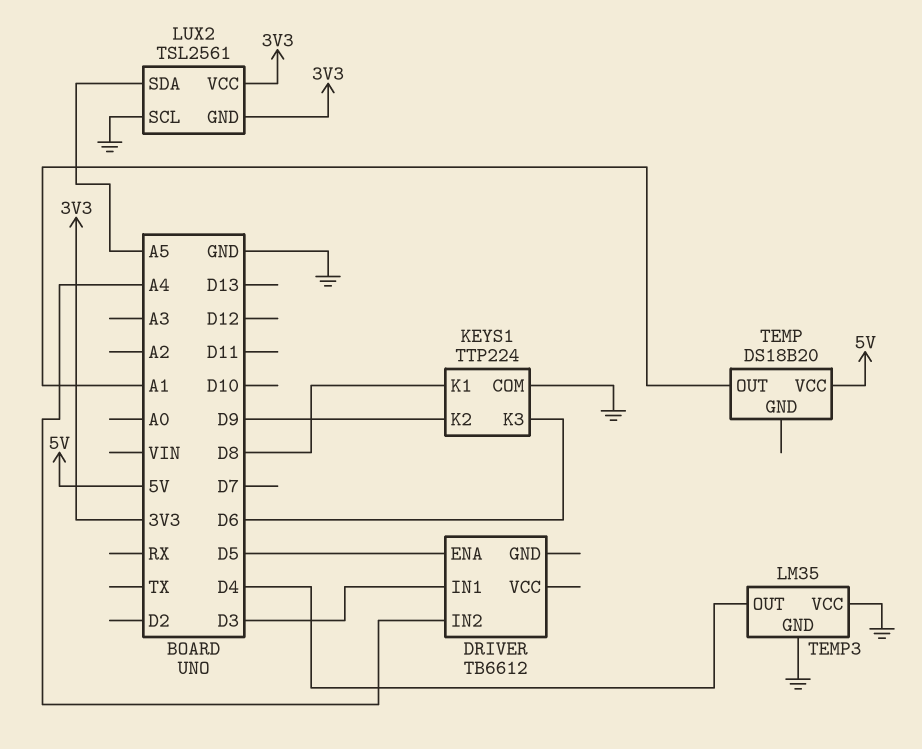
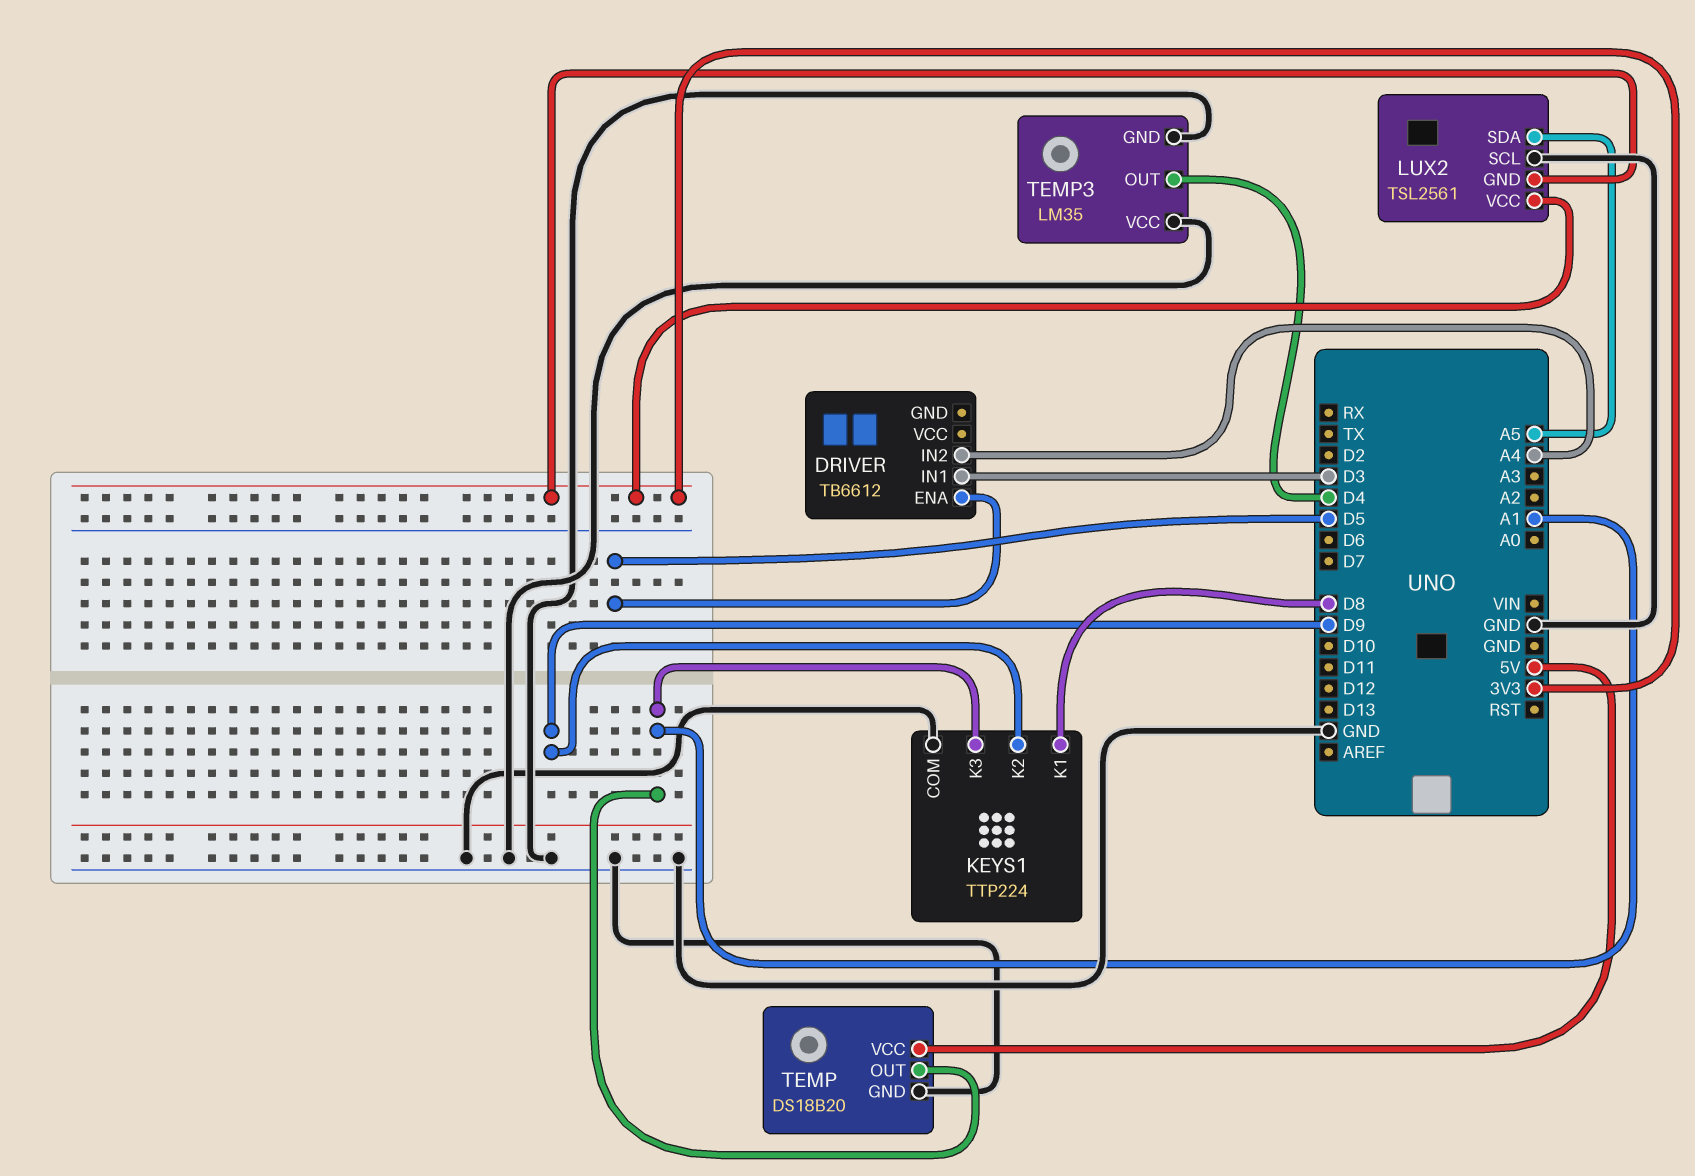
KEYS1 pin K3: D6 -> A1
TEMP pin GND: none -> GND

